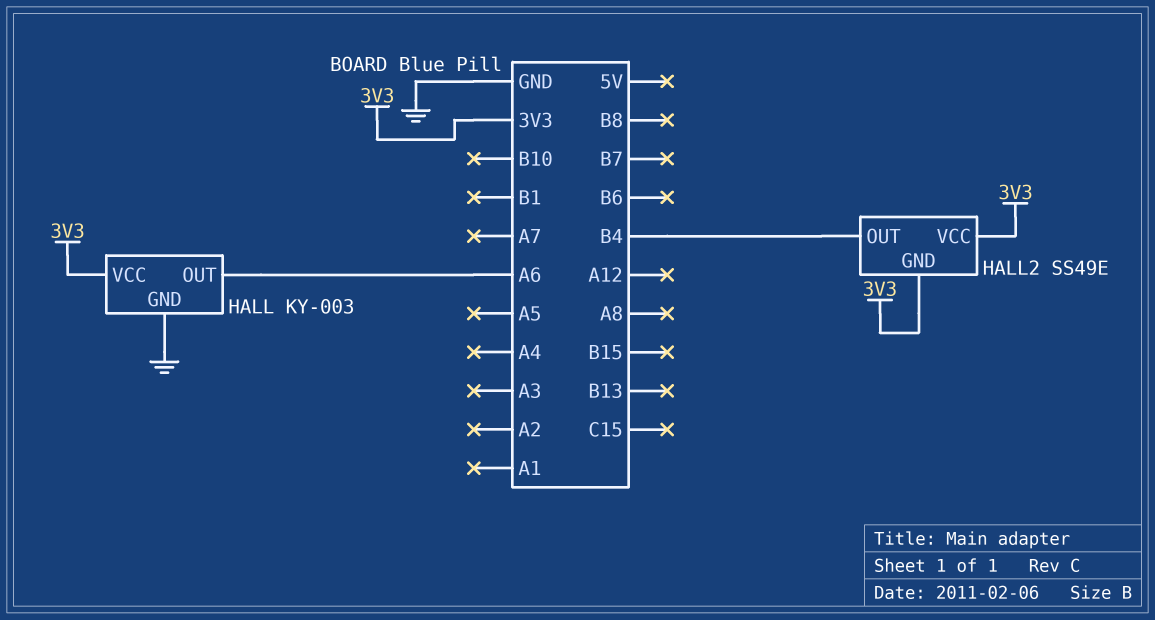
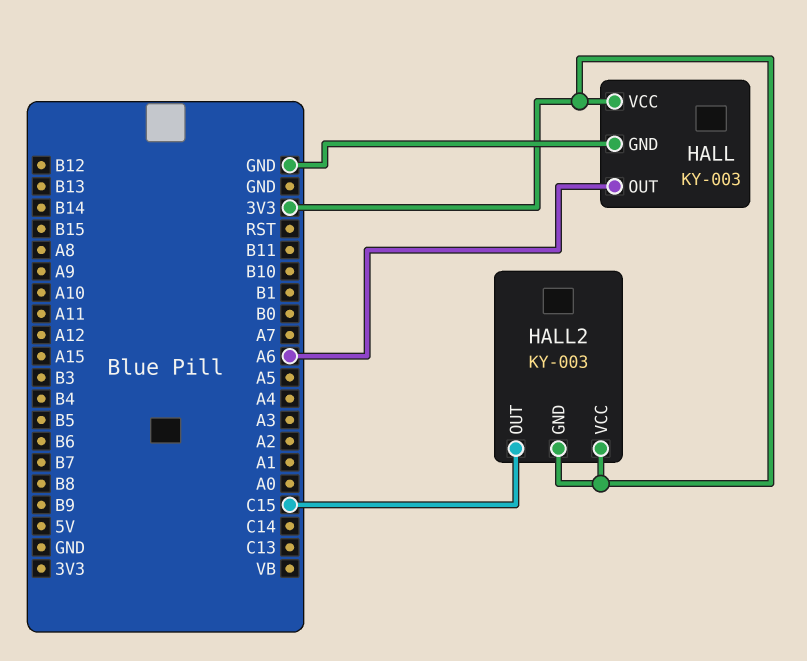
HALL2: SS49E -> KY-003
HALL2 pin OUT: B4 -> C15

